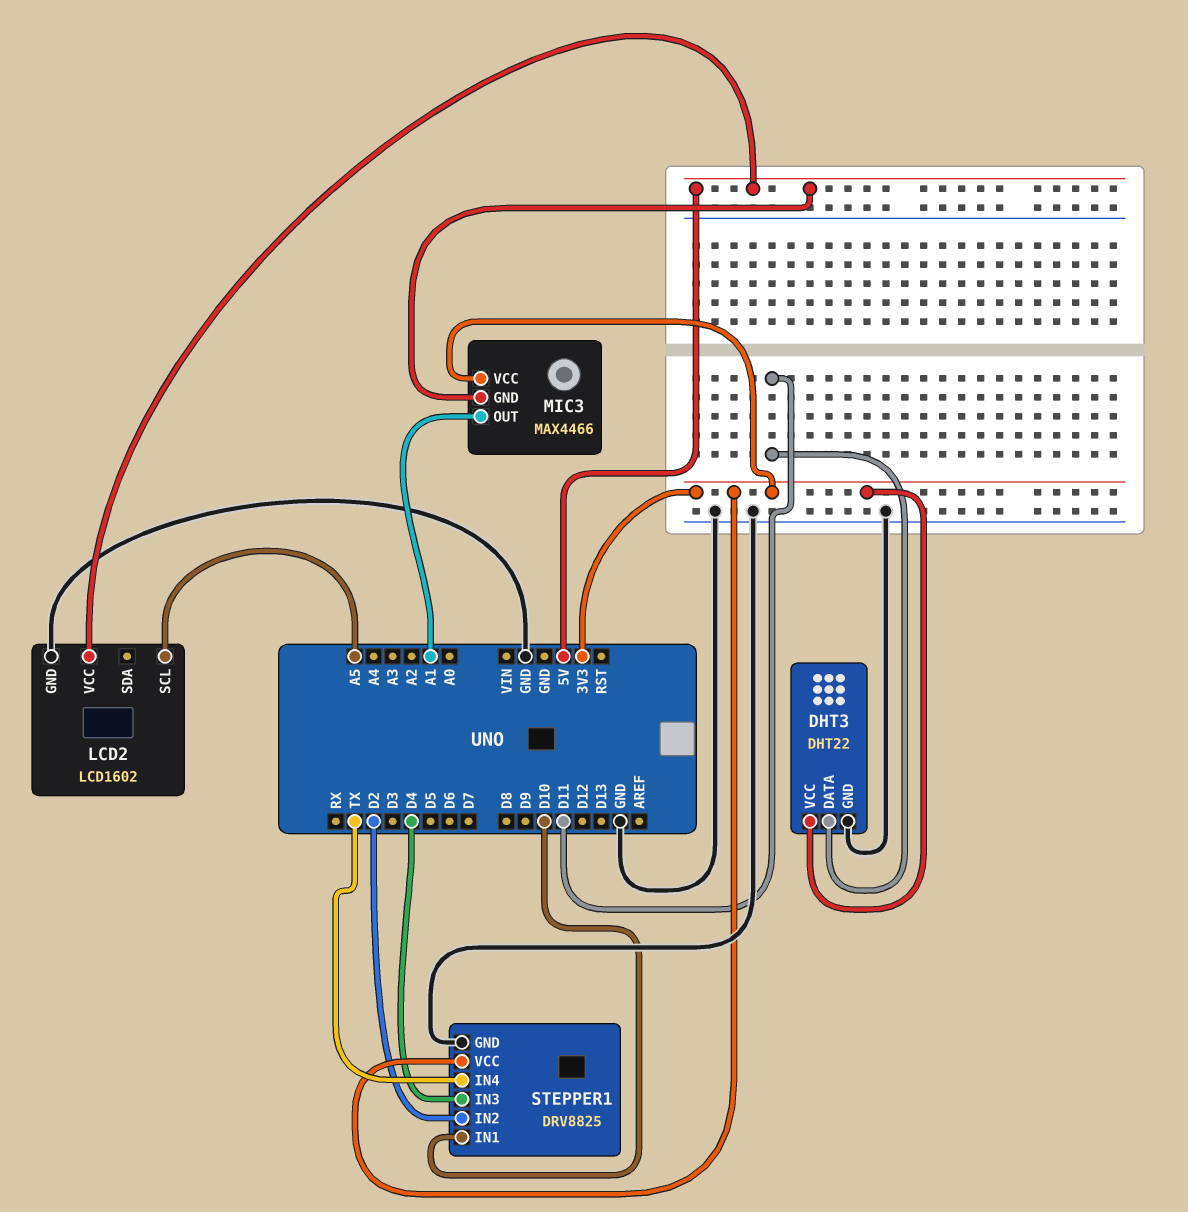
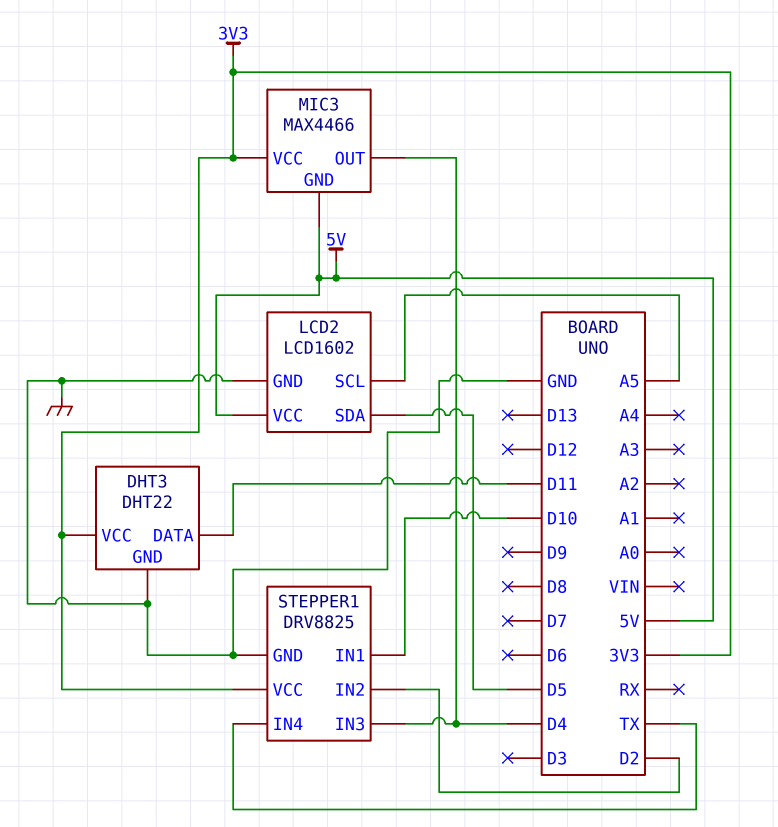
LCD2 pin SDA: none -> D5
MIC3 pin OUT: A1 -> D4

